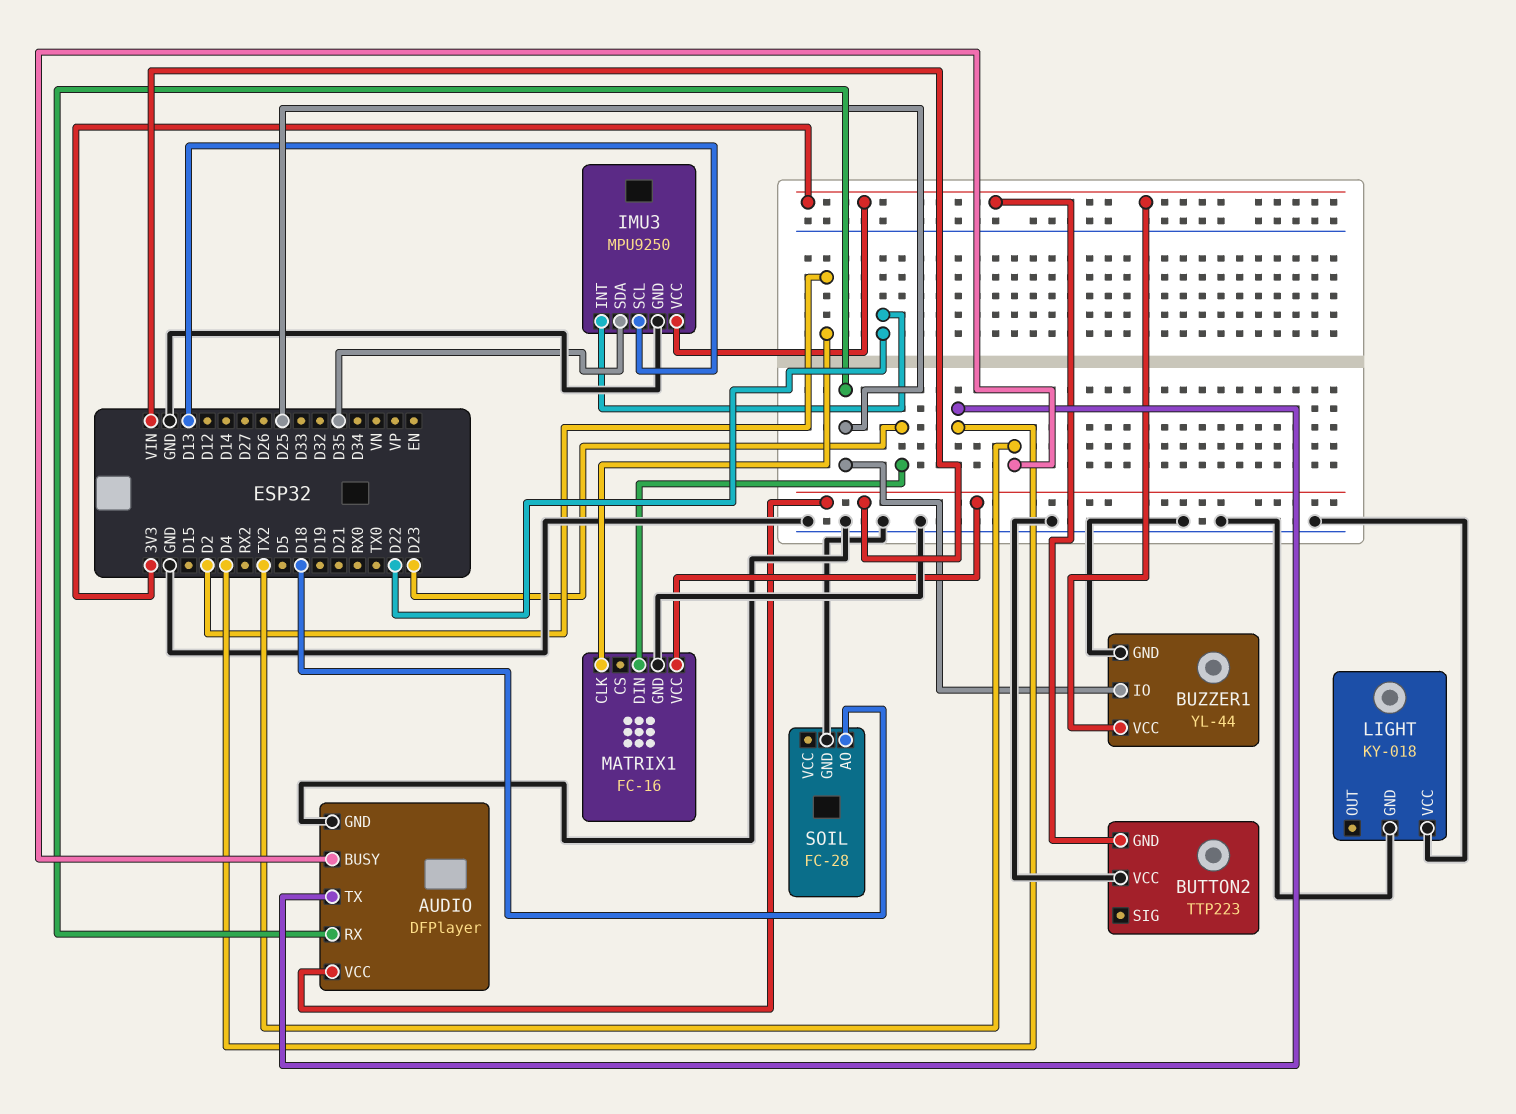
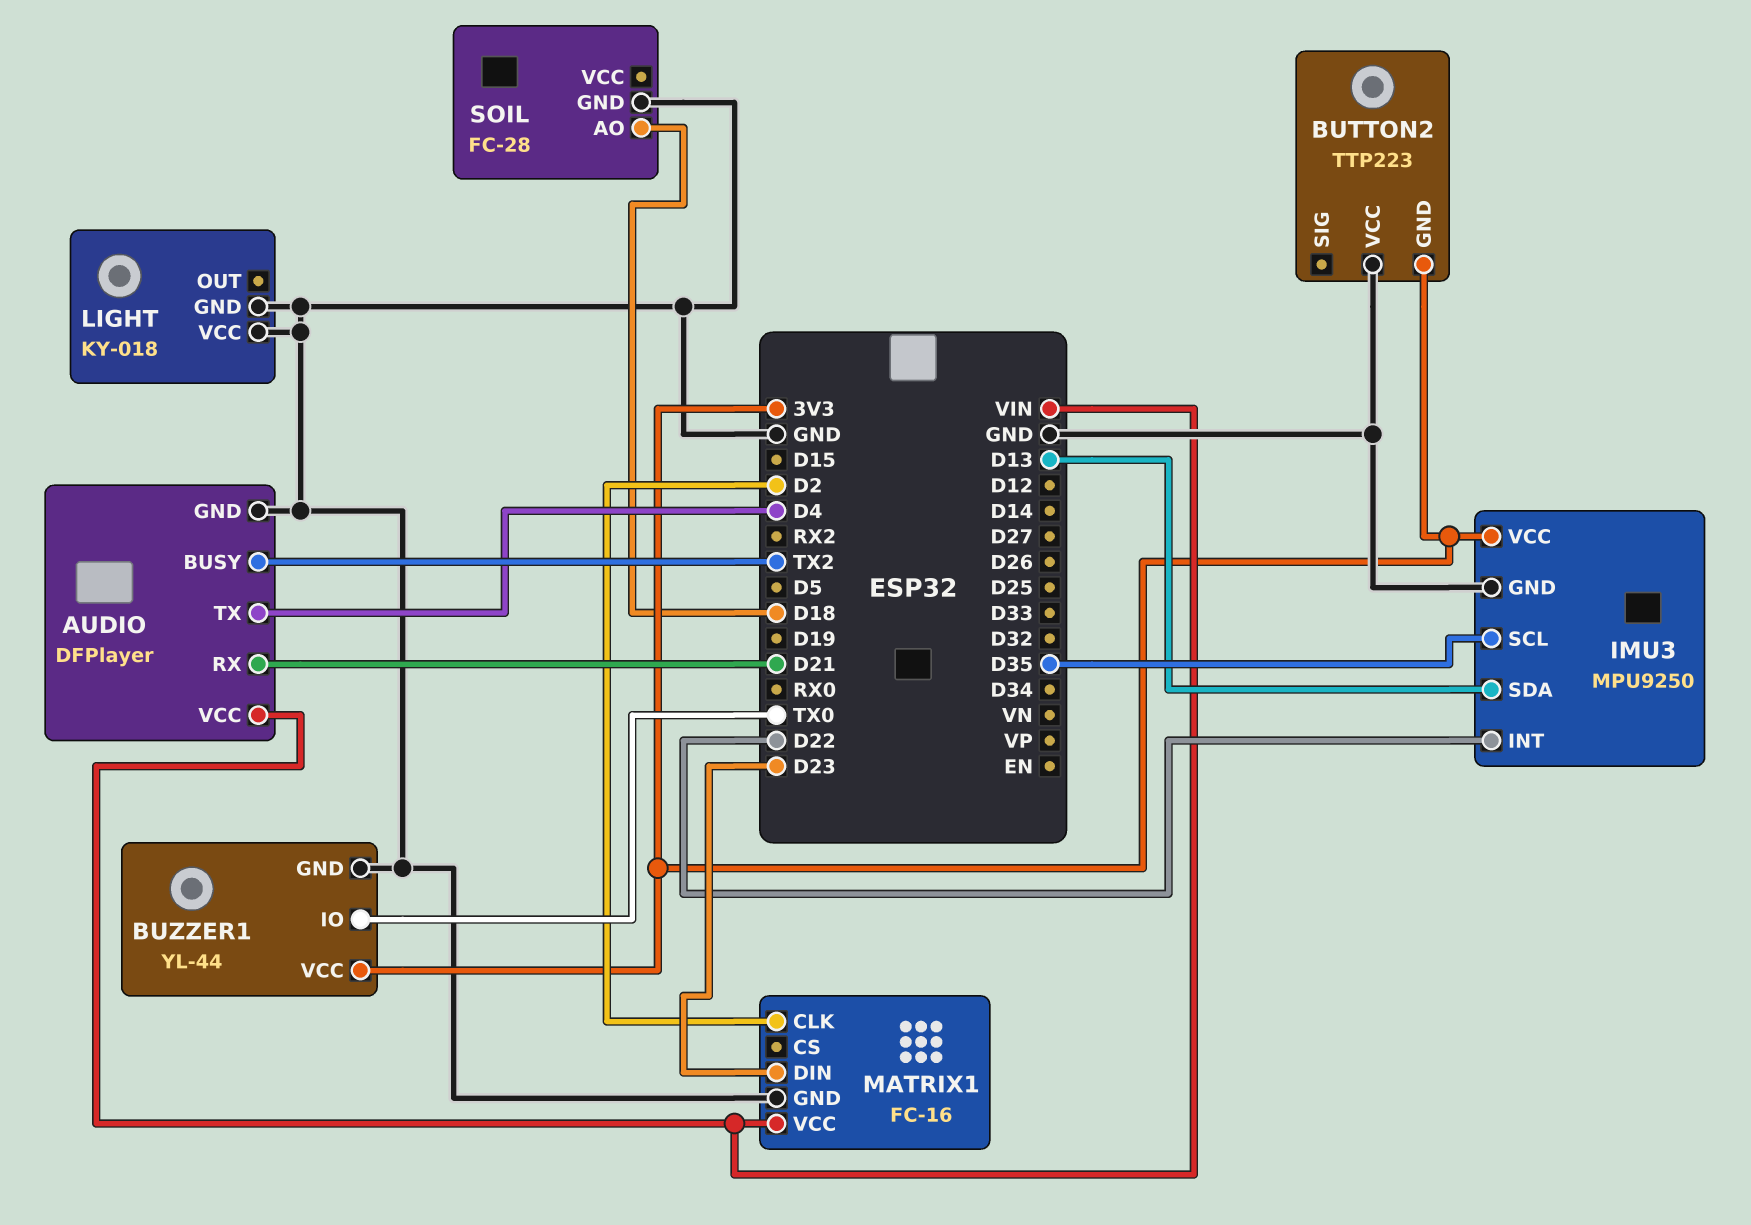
AUDIO pin RX: D25 -> D21
BUZZER1 pin IO: D25 -> TX0
IMU3 pin SCL: D13 -> D35
IMU3 pin SDA: D35 -> D13

